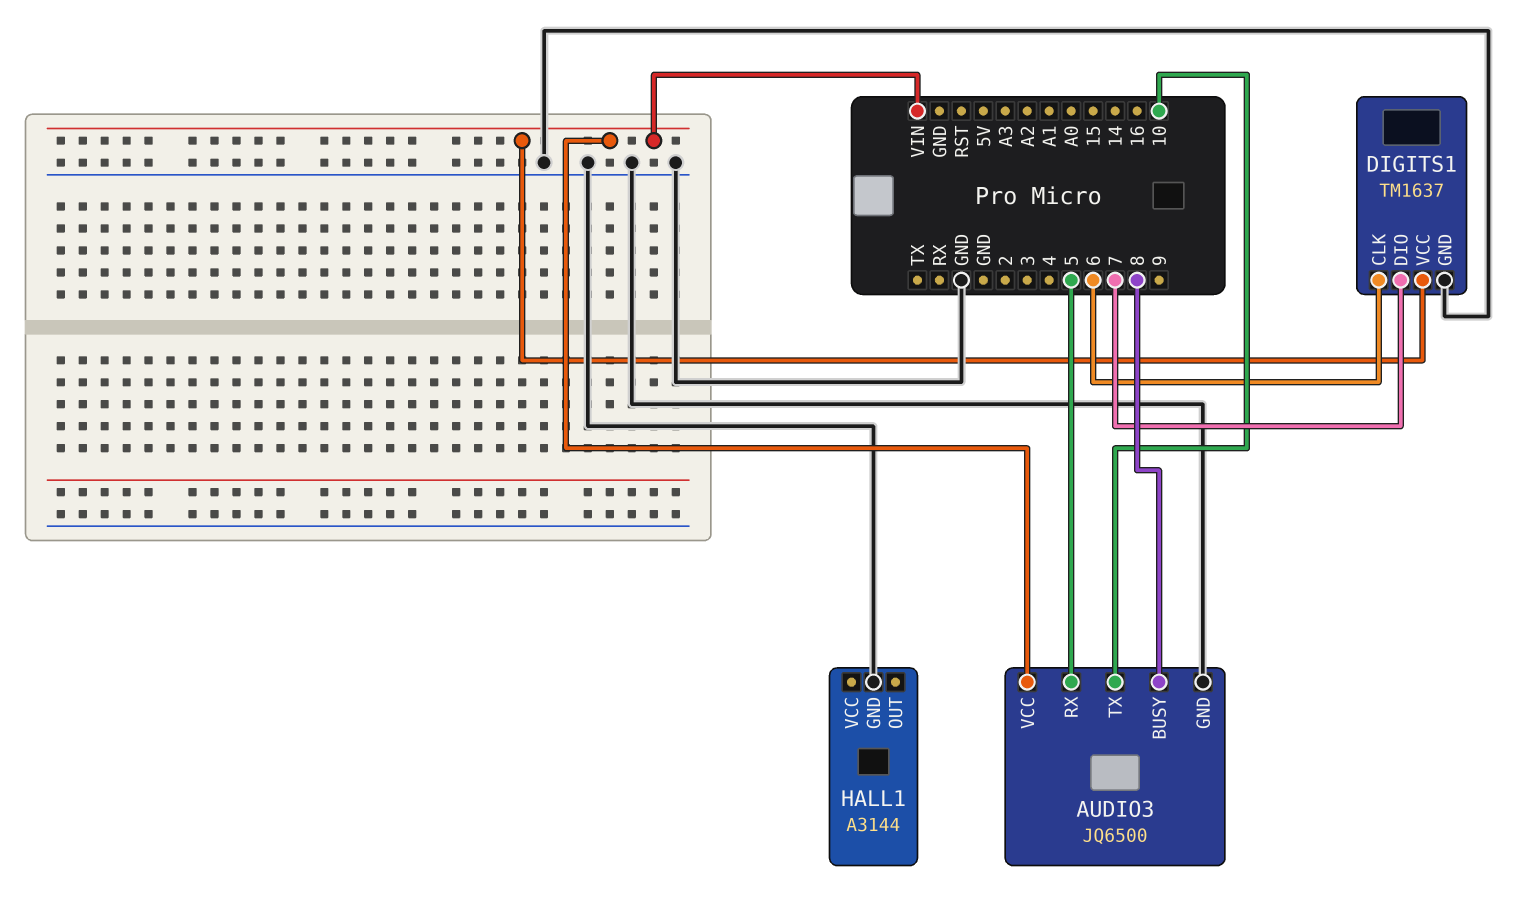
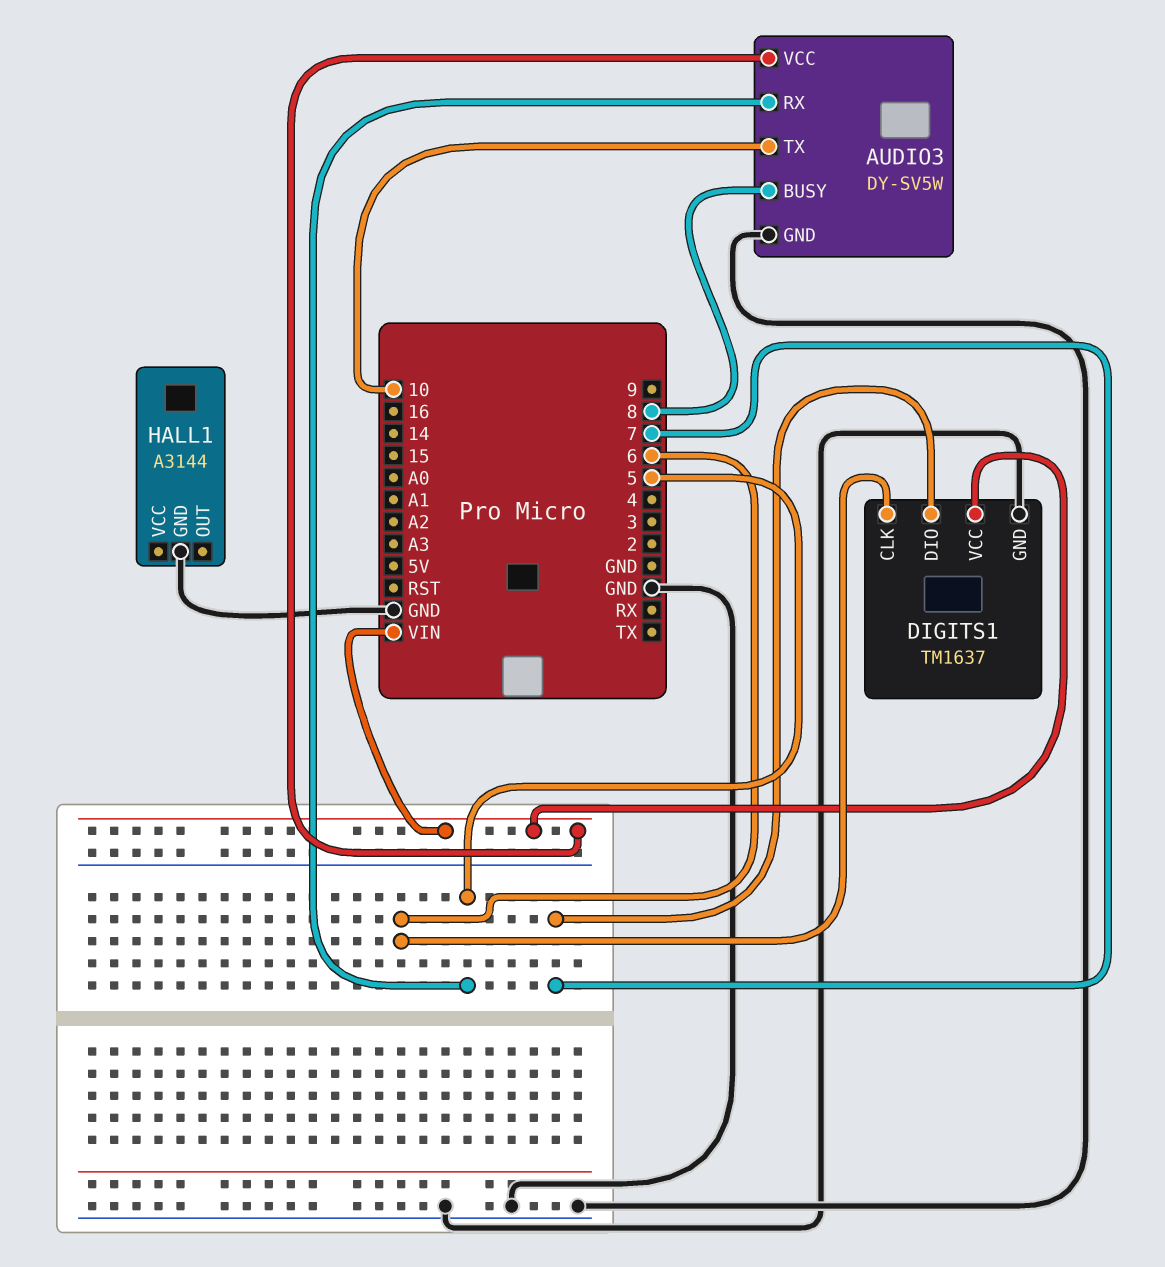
AUDIO3: JQ6500 -> DY-SV5W

